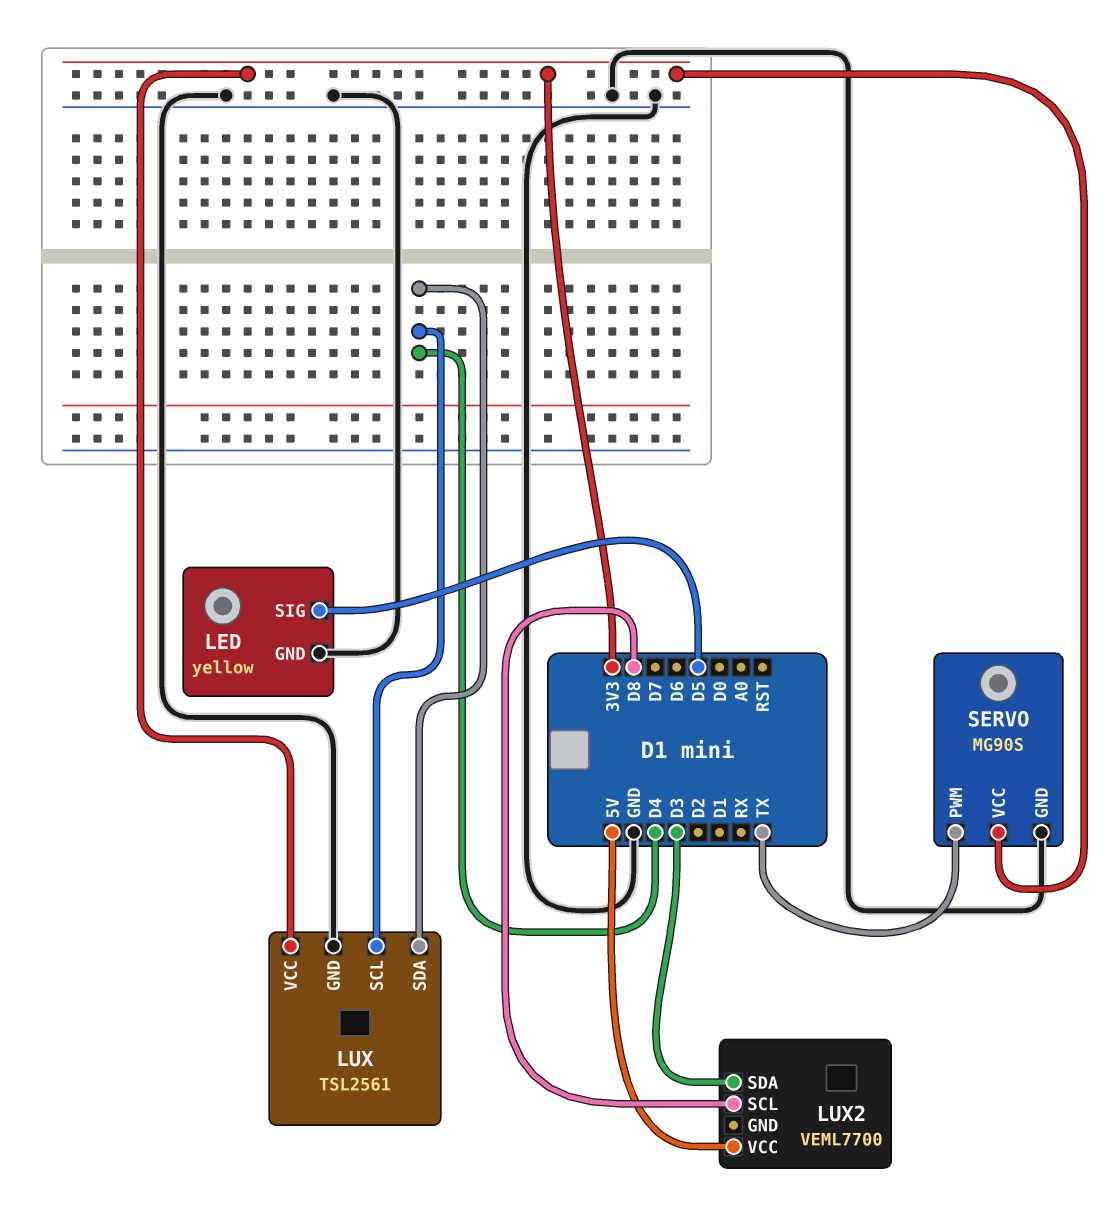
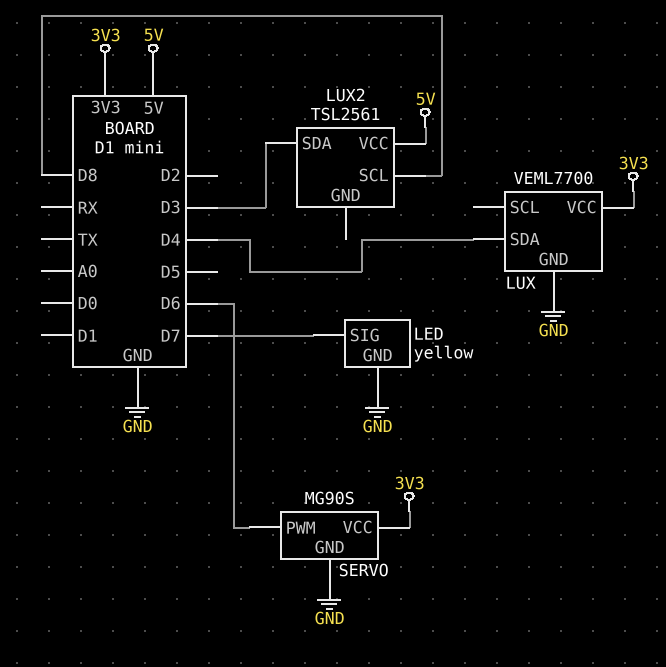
LED pin SIG: D5 -> D7
LUX: TSL2561 -> VEML7700
LUX pin SCL: D4 -> none
LUX2: VEML7700 -> TSL2561
SERVO pin PWM: TX -> D6

